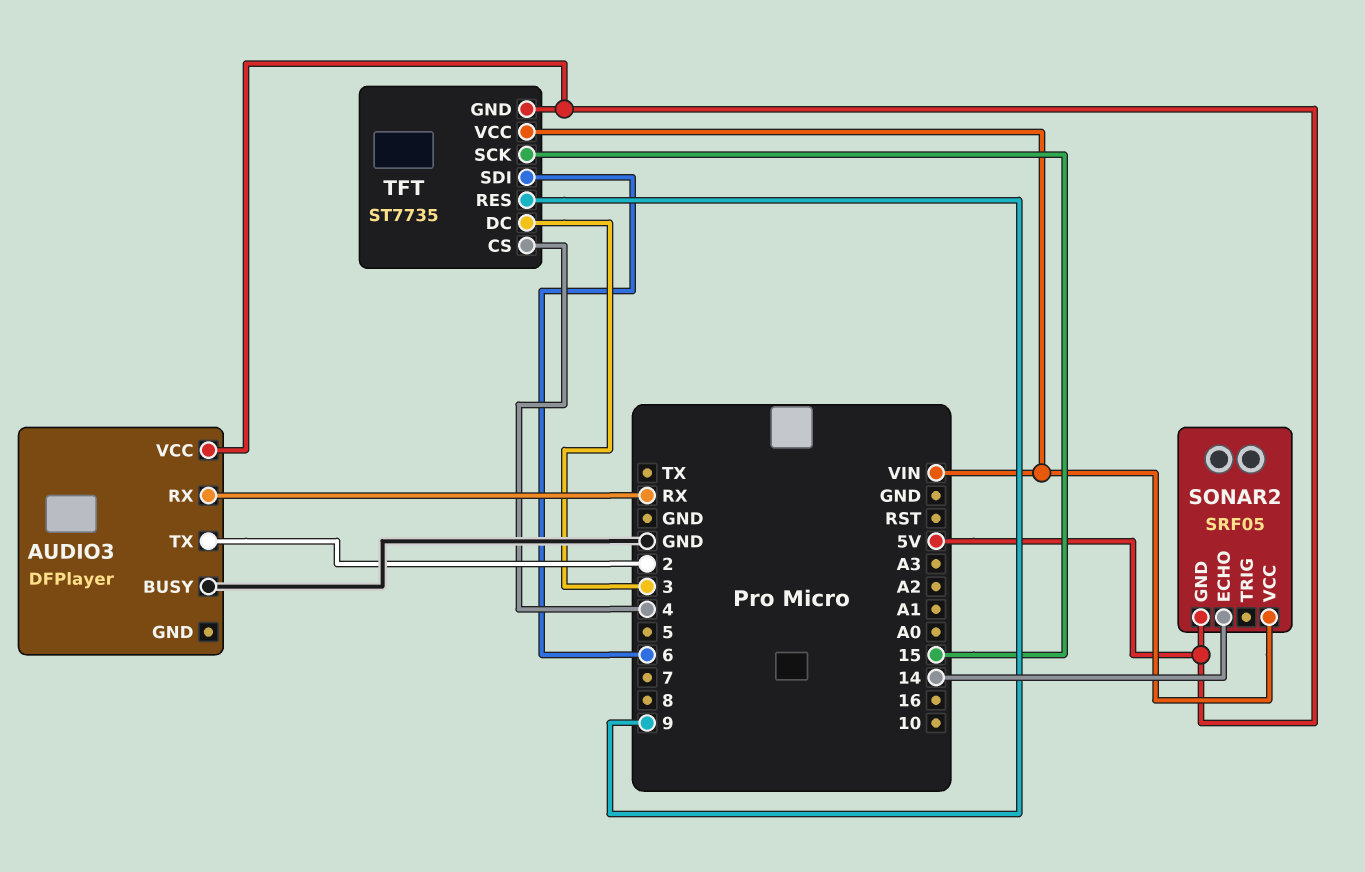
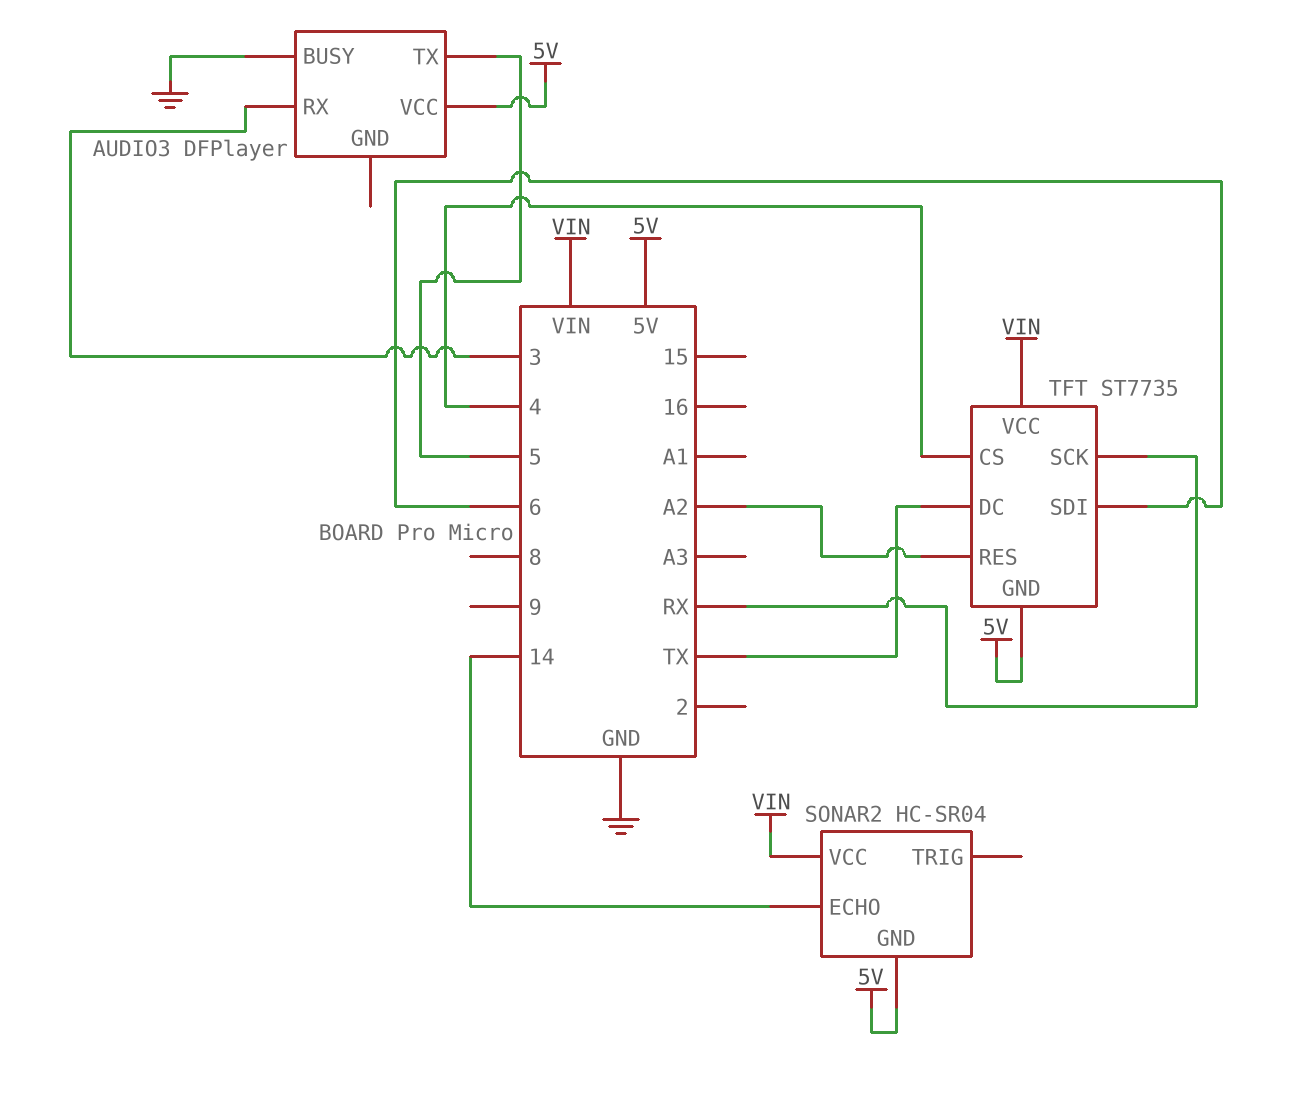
AUDIO3 pin RX: RX -> 3
AUDIO3 pin TX: 2 -> 5
SONAR2: SRF05 -> HC-SR04
TFT pin DC: 3 -> TX
TFT pin RES: 9 -> A2
TFT pin SCK: 15 -> RX

